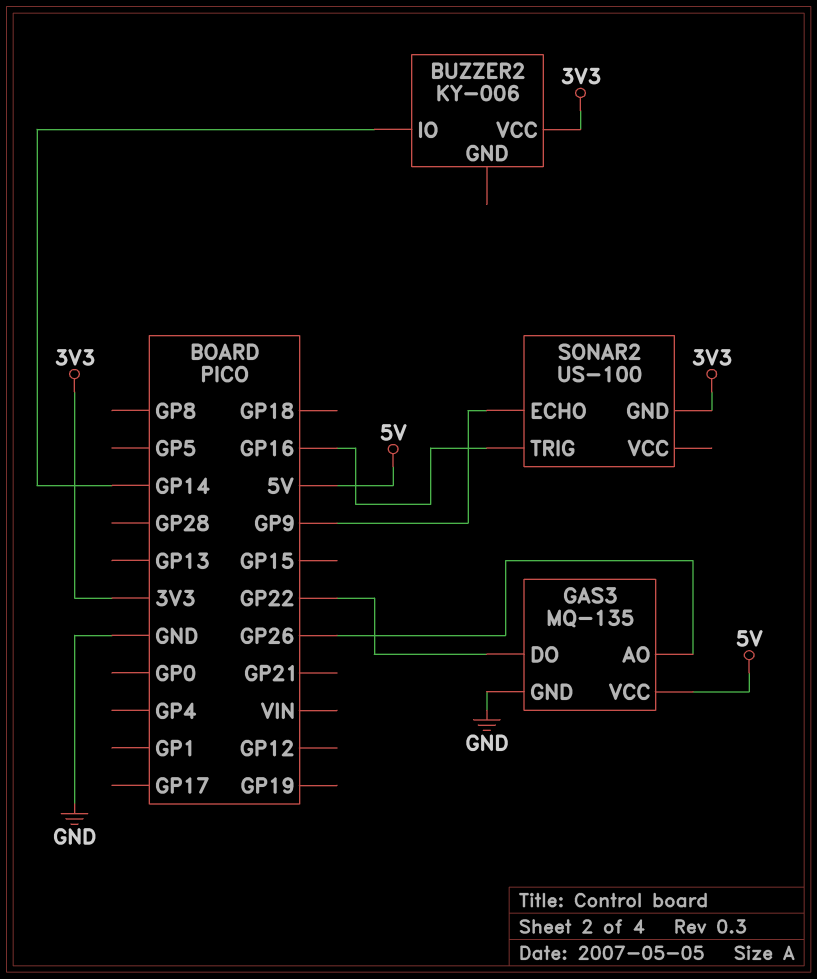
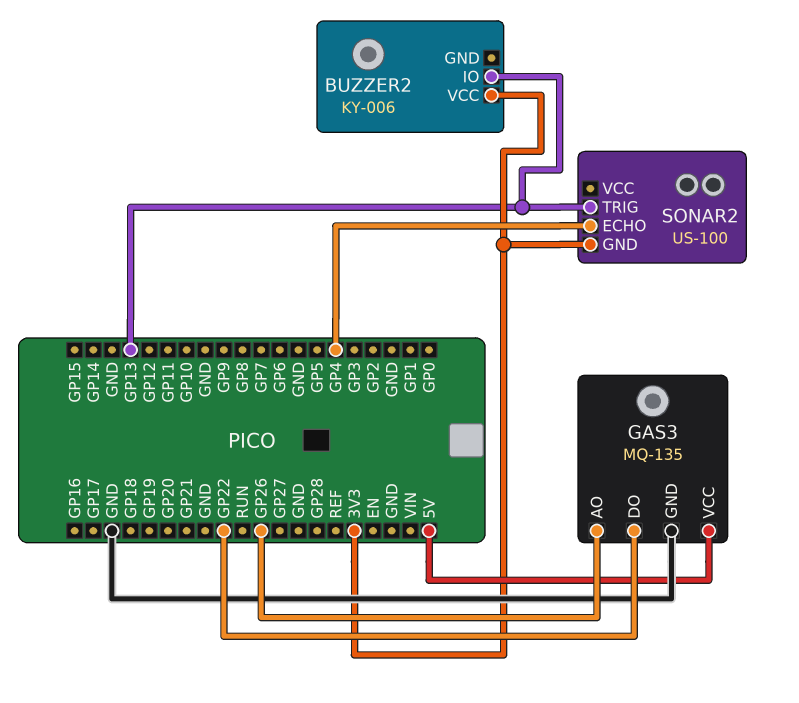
BUZZER2 pin IO: GP14 -> GP13
SONAR2 pin ECHO: GP9 -> GP4
SONAR2 pin TRIG: GP16 -> GP13

